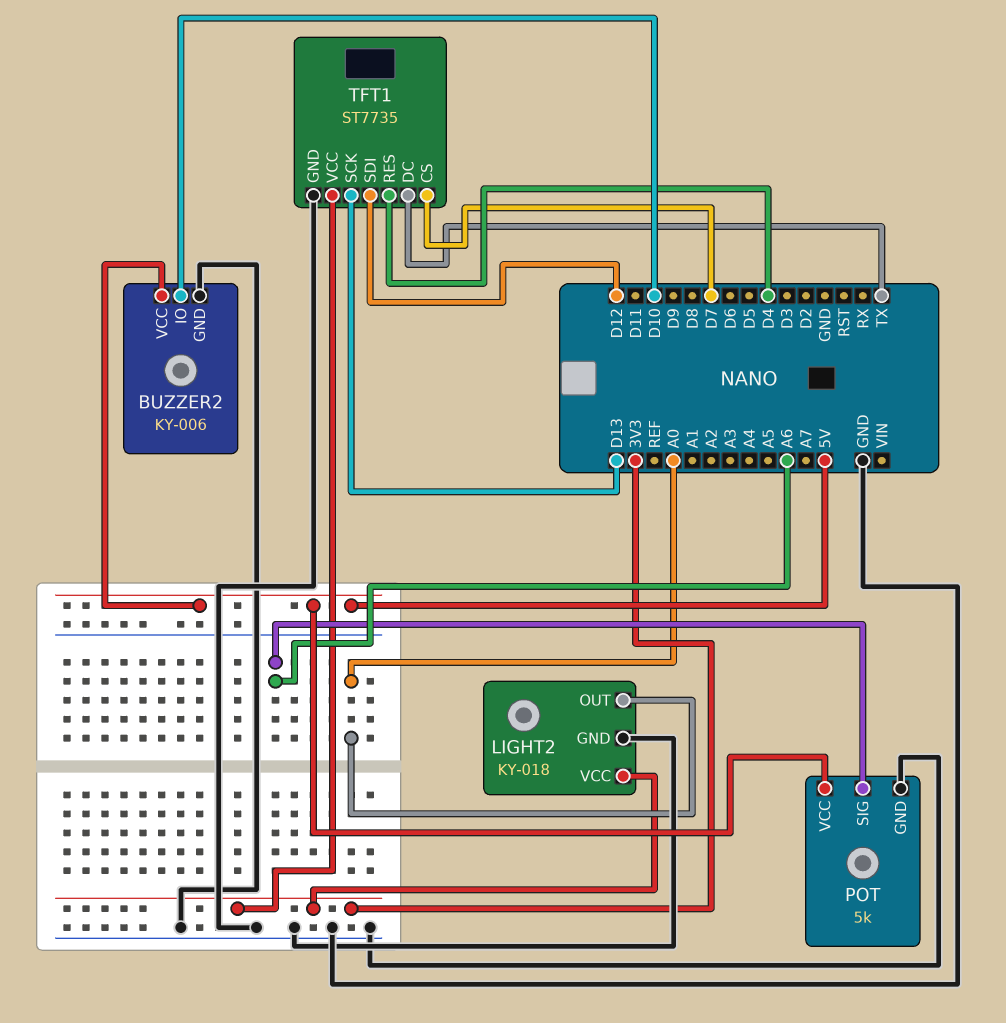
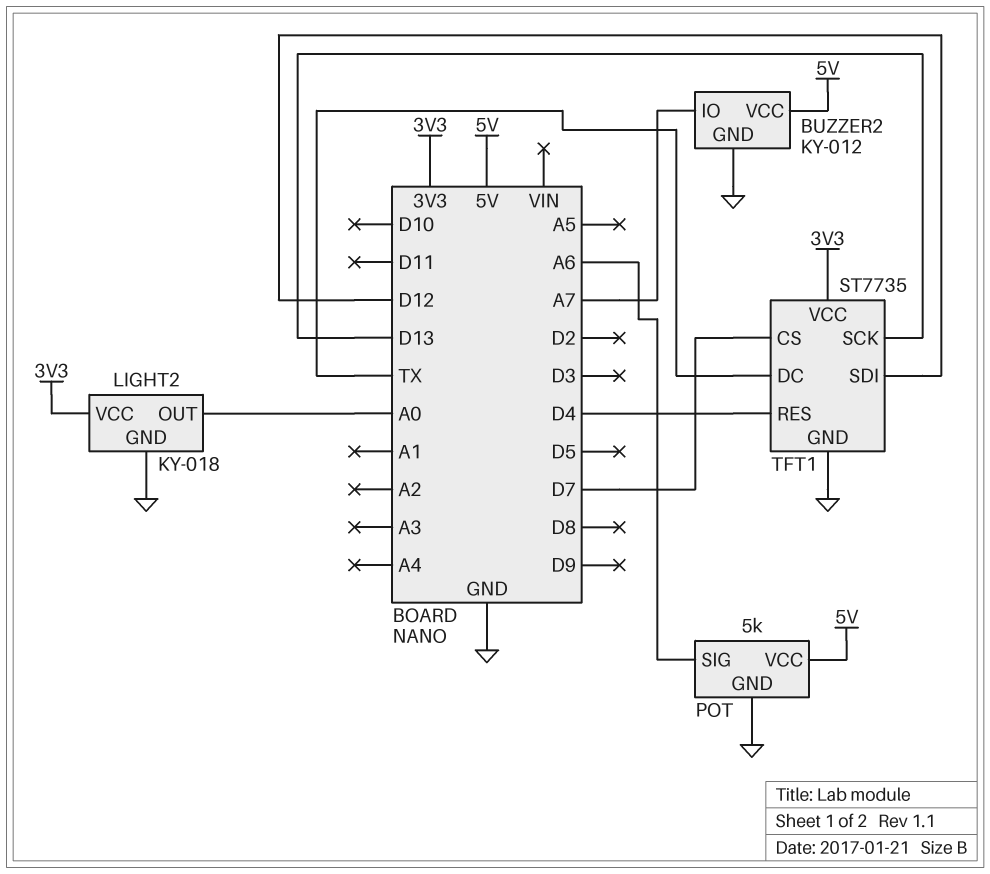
BUZZER2: KY-006 -> KY-012
BUZZER2 pin IO: D10 -> A7

